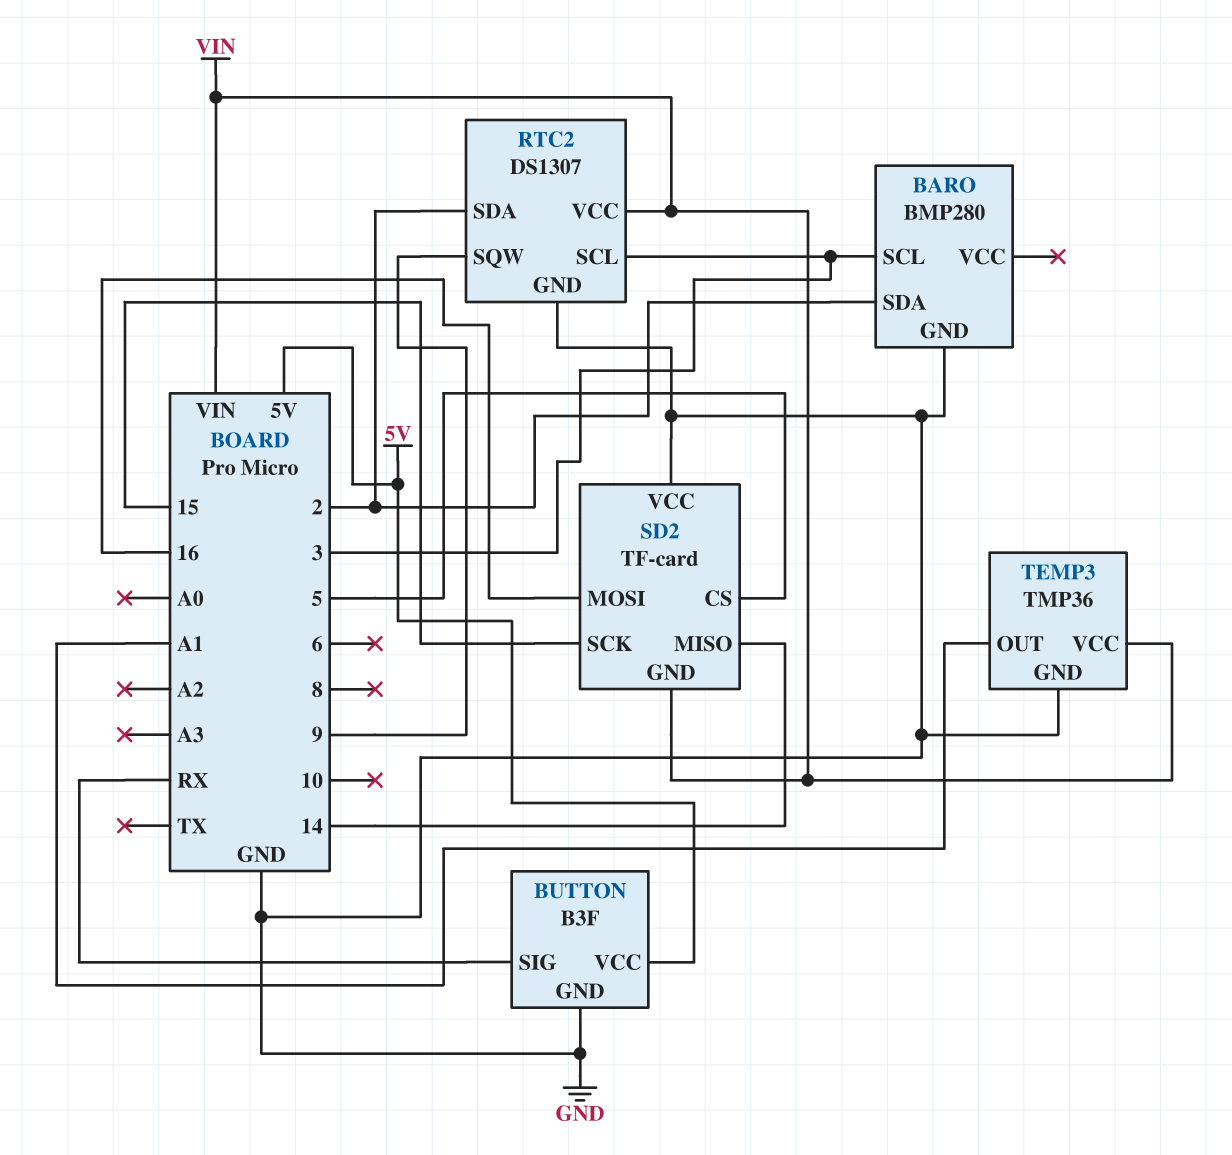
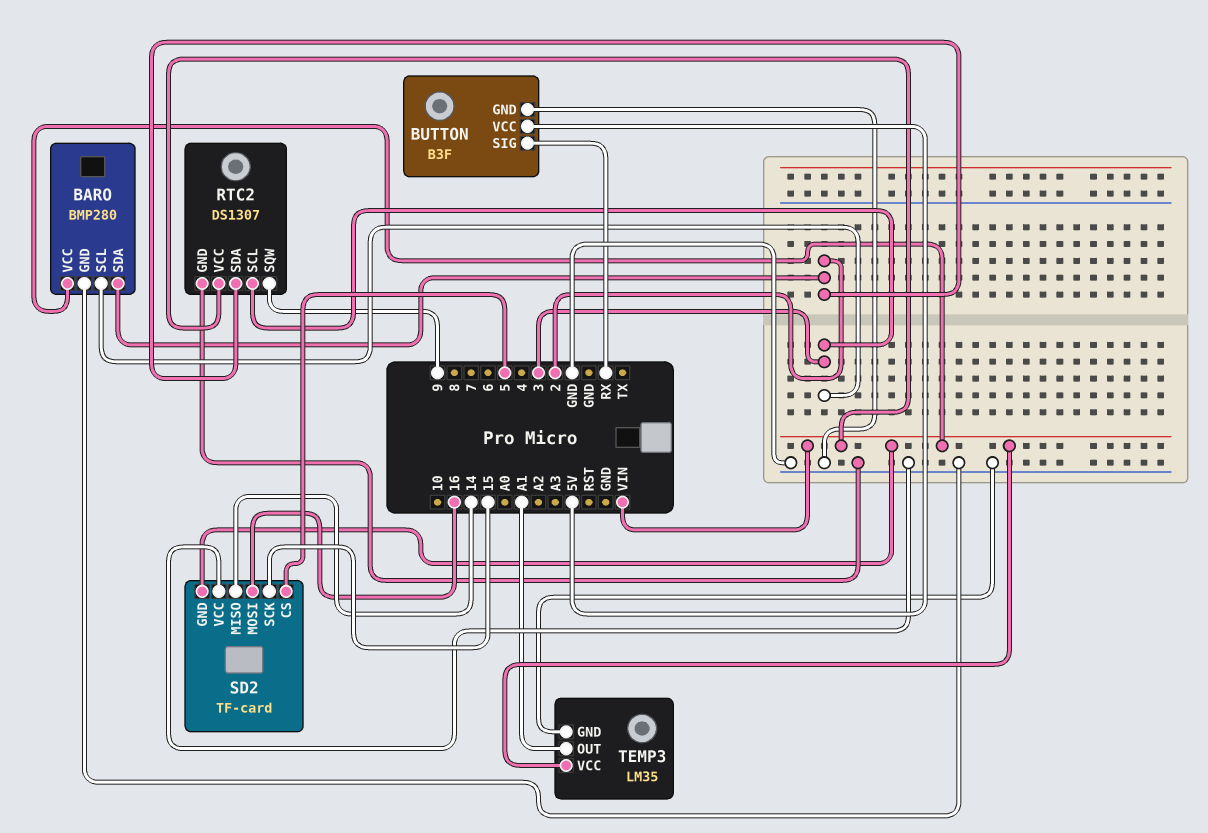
BARO pin VCC: none -> VIN
TEMP3: TMP36 -> LM35

